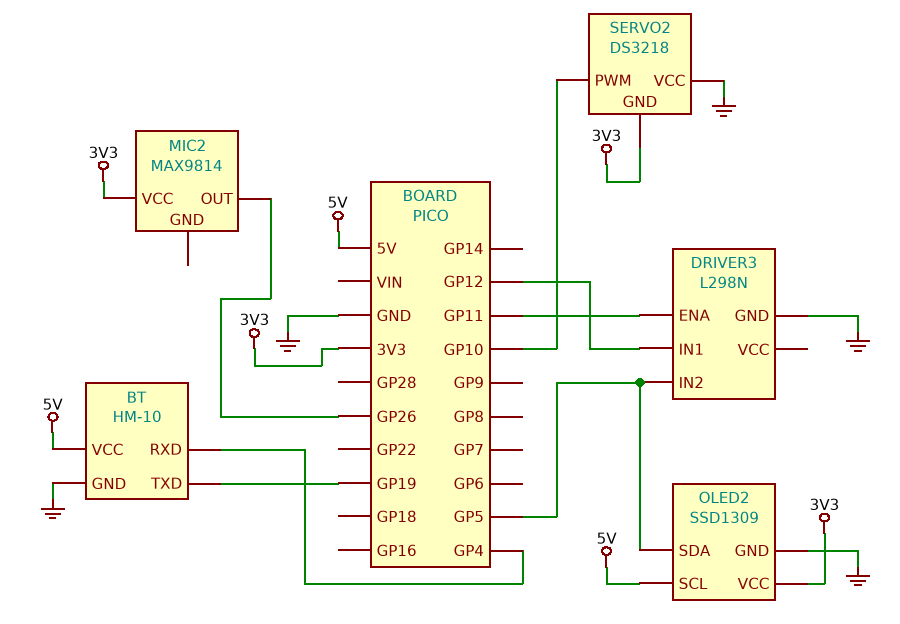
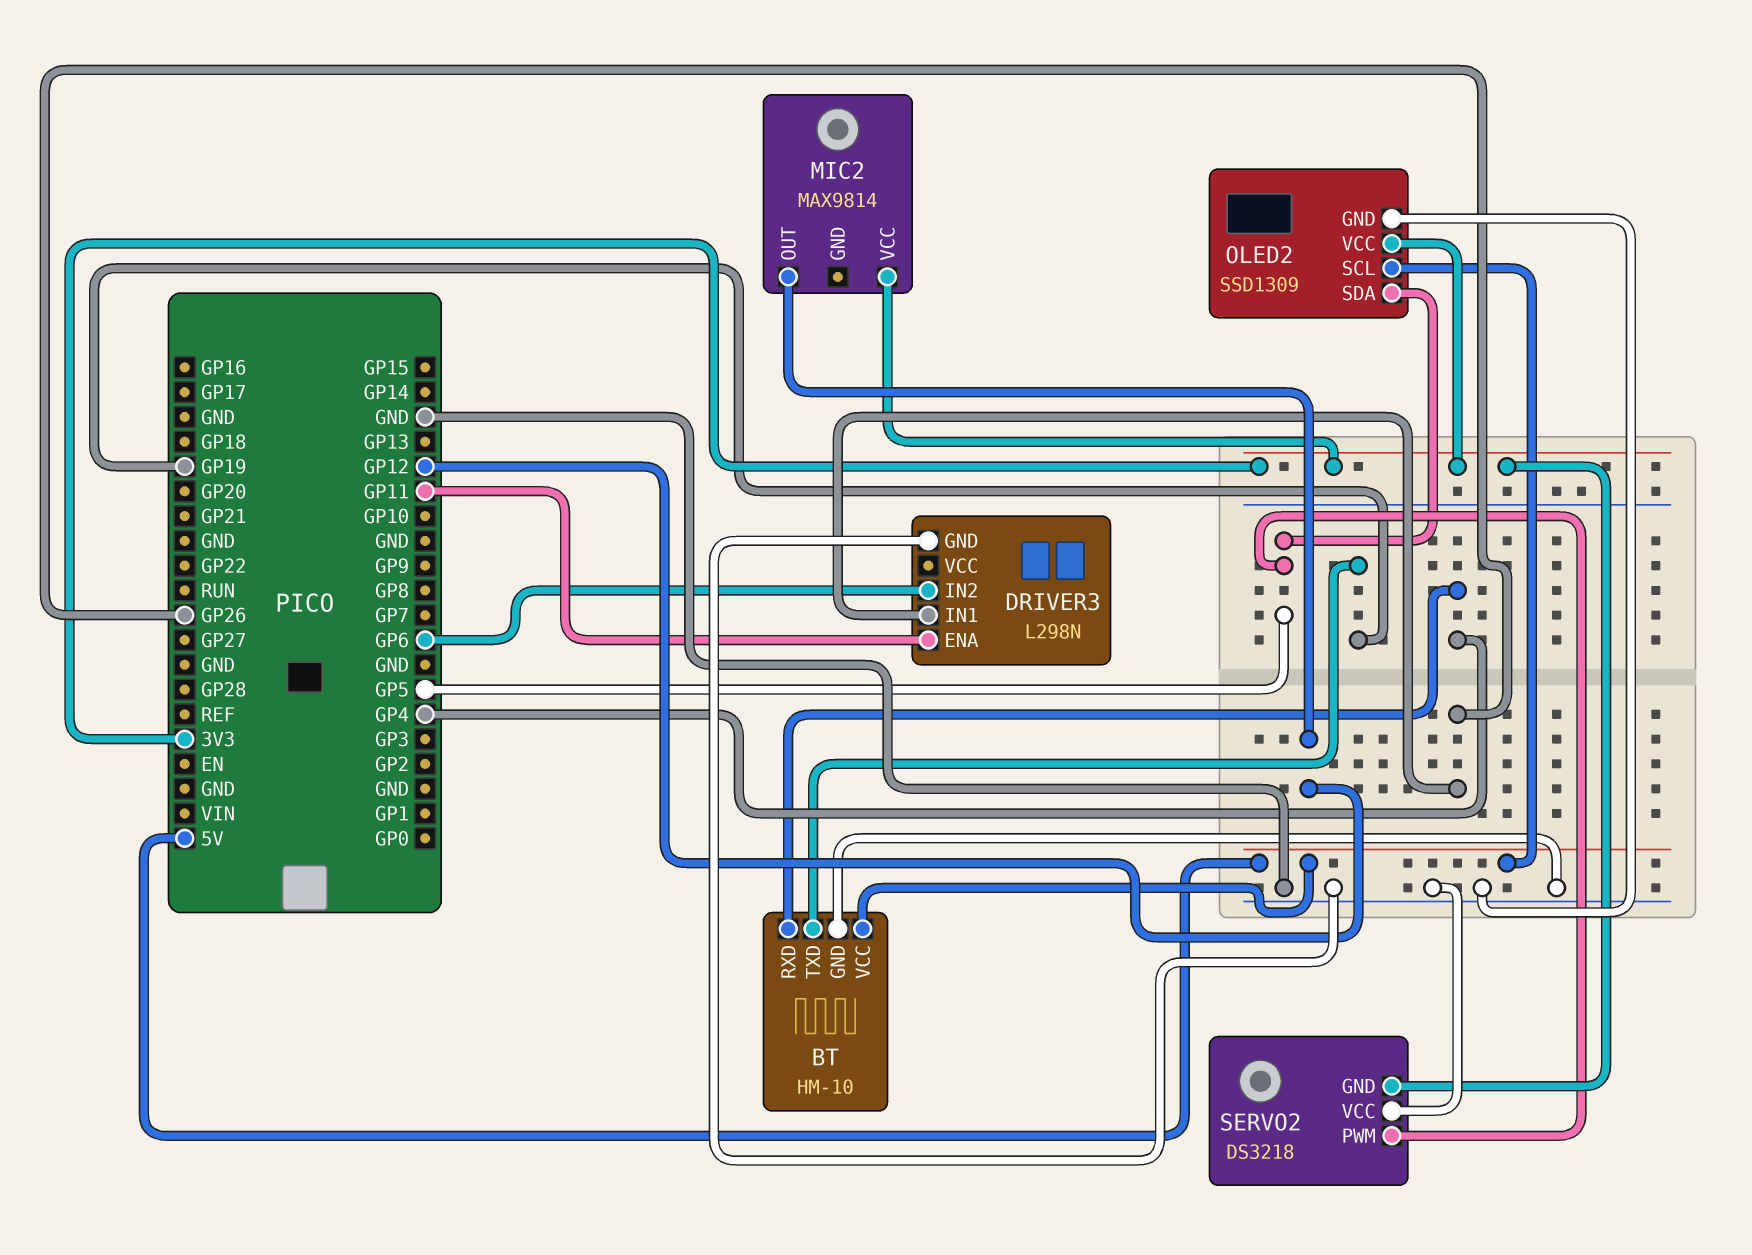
DRIVER3 pin IN1: GP12 -> GP26
DRIVER3 pin IN2: GP5 -> GP6
MIC2 pin OUT: GP26 -> GP12
SERVO2 pin PWM: GP10 -> GP5

